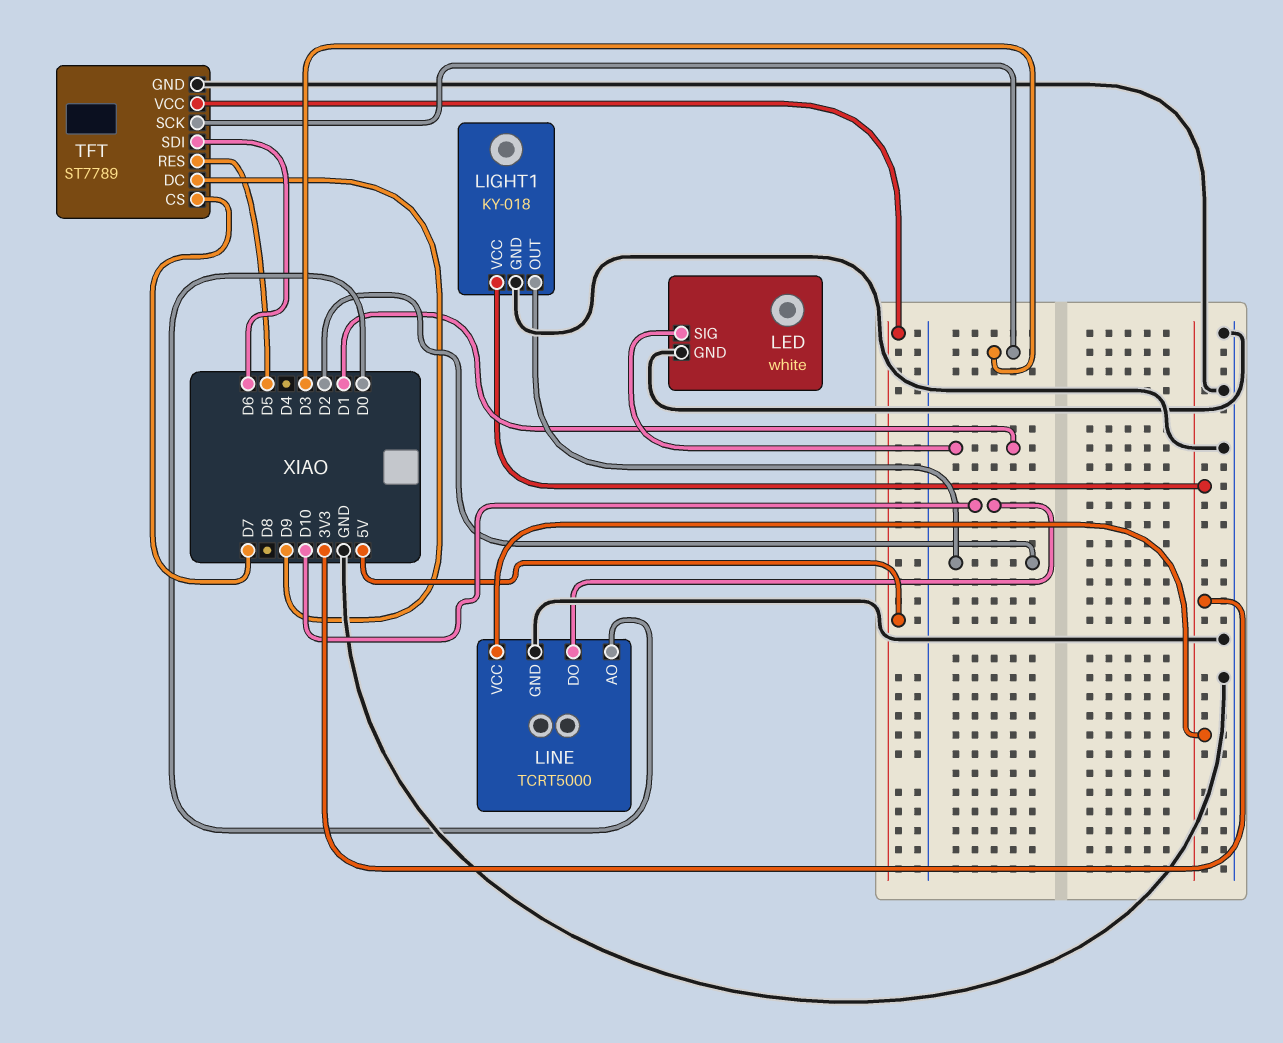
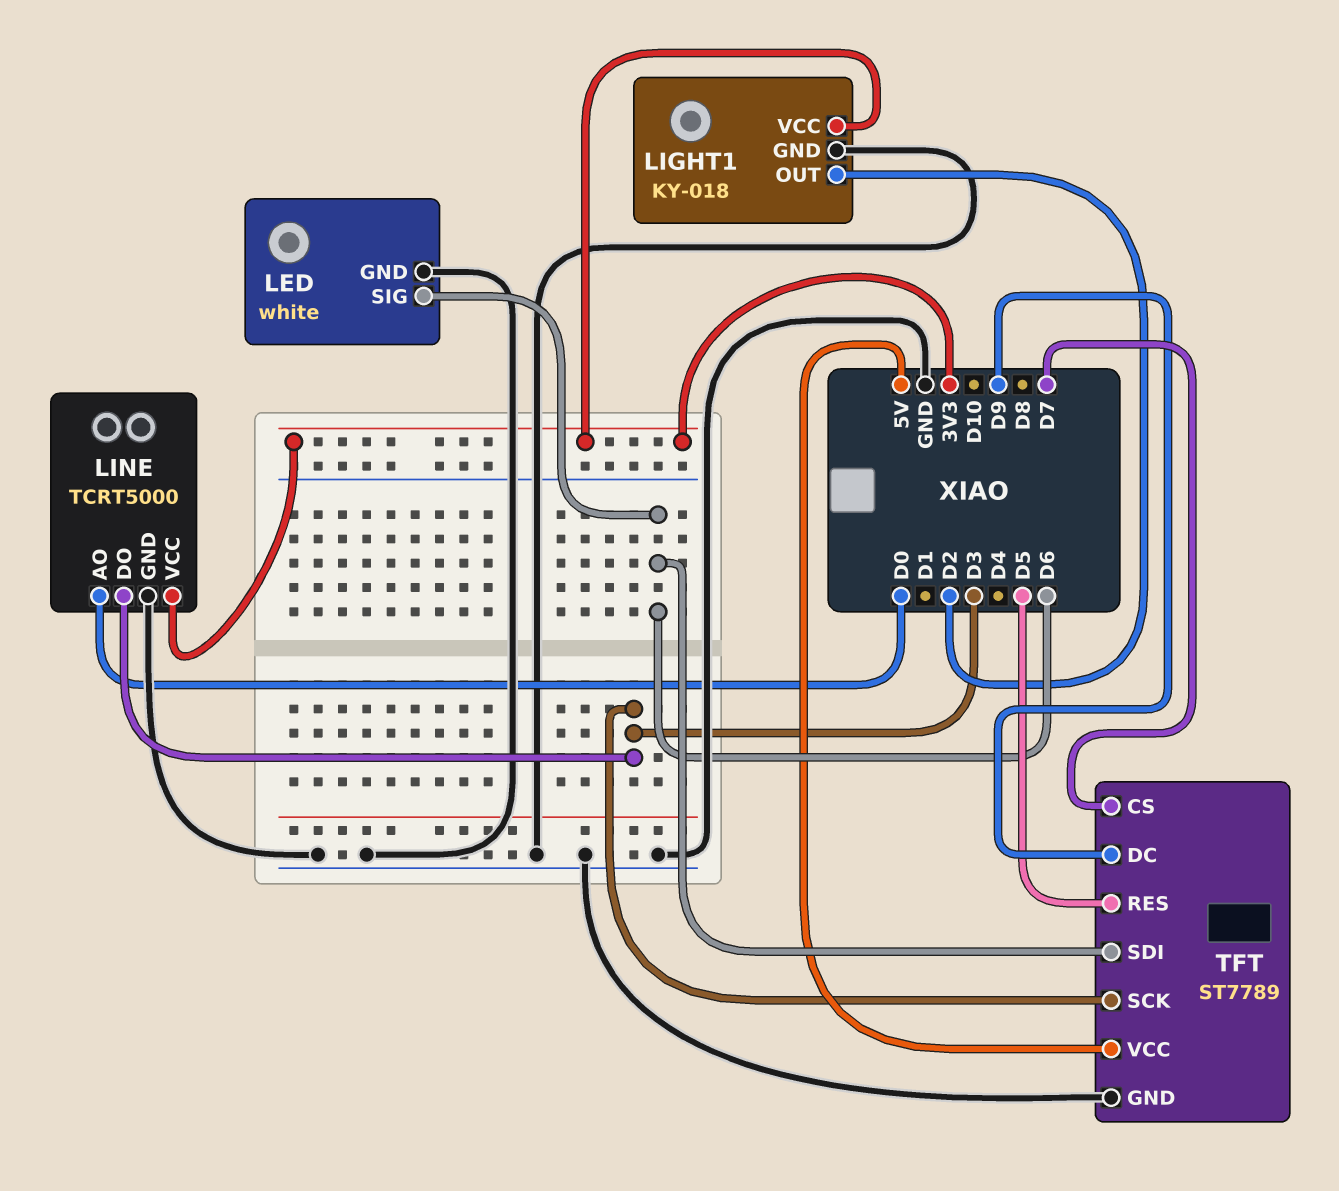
LED pin SIG: D1 -> D6
LINE pin DO: D10 -> D3

